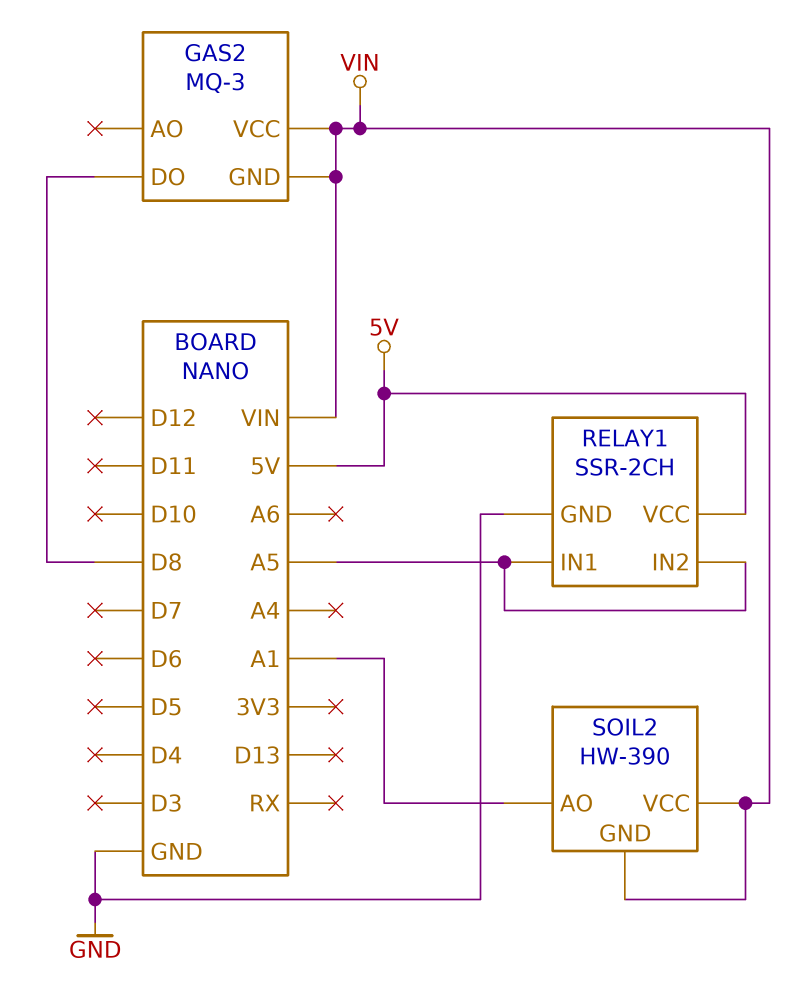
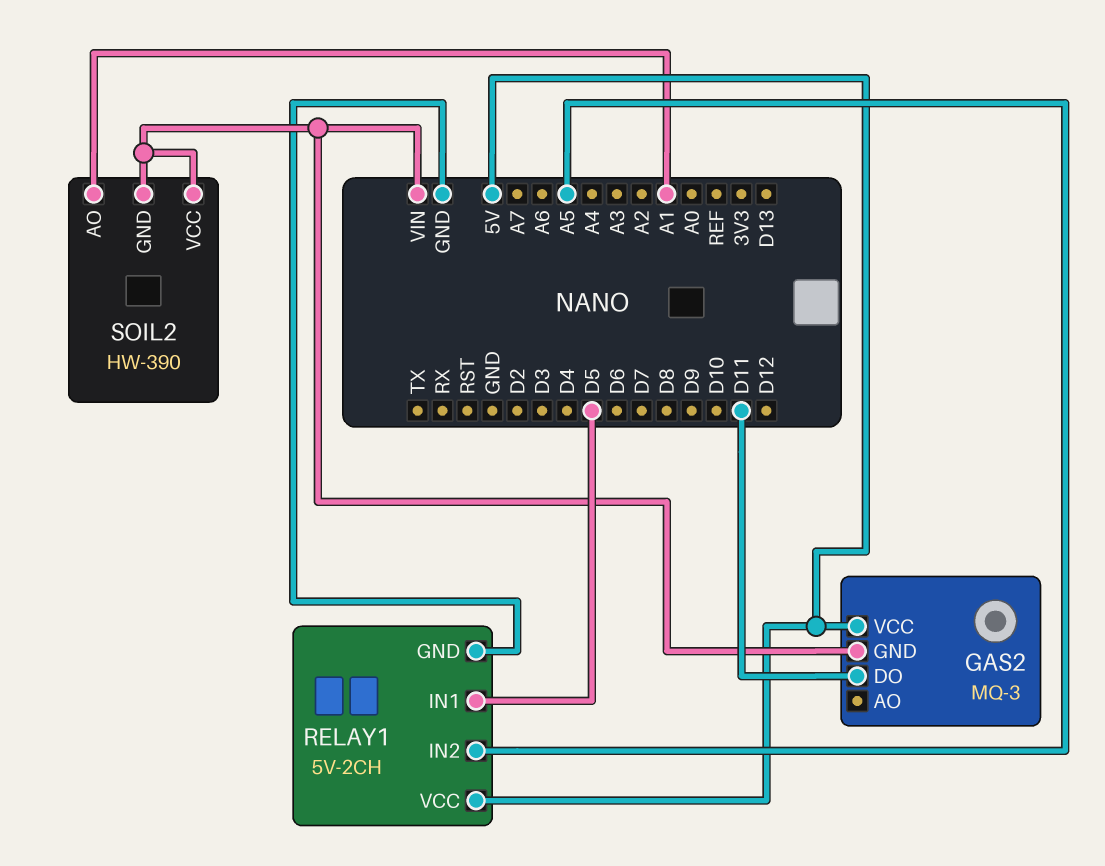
GAS2 pin DO: D8 -> D11
GAS2 pin VCC: VIN -> 5V
RELAY1: SSR-2CH -> 5V-2CH
RELAY1 pin IN1: A5 -> D5

